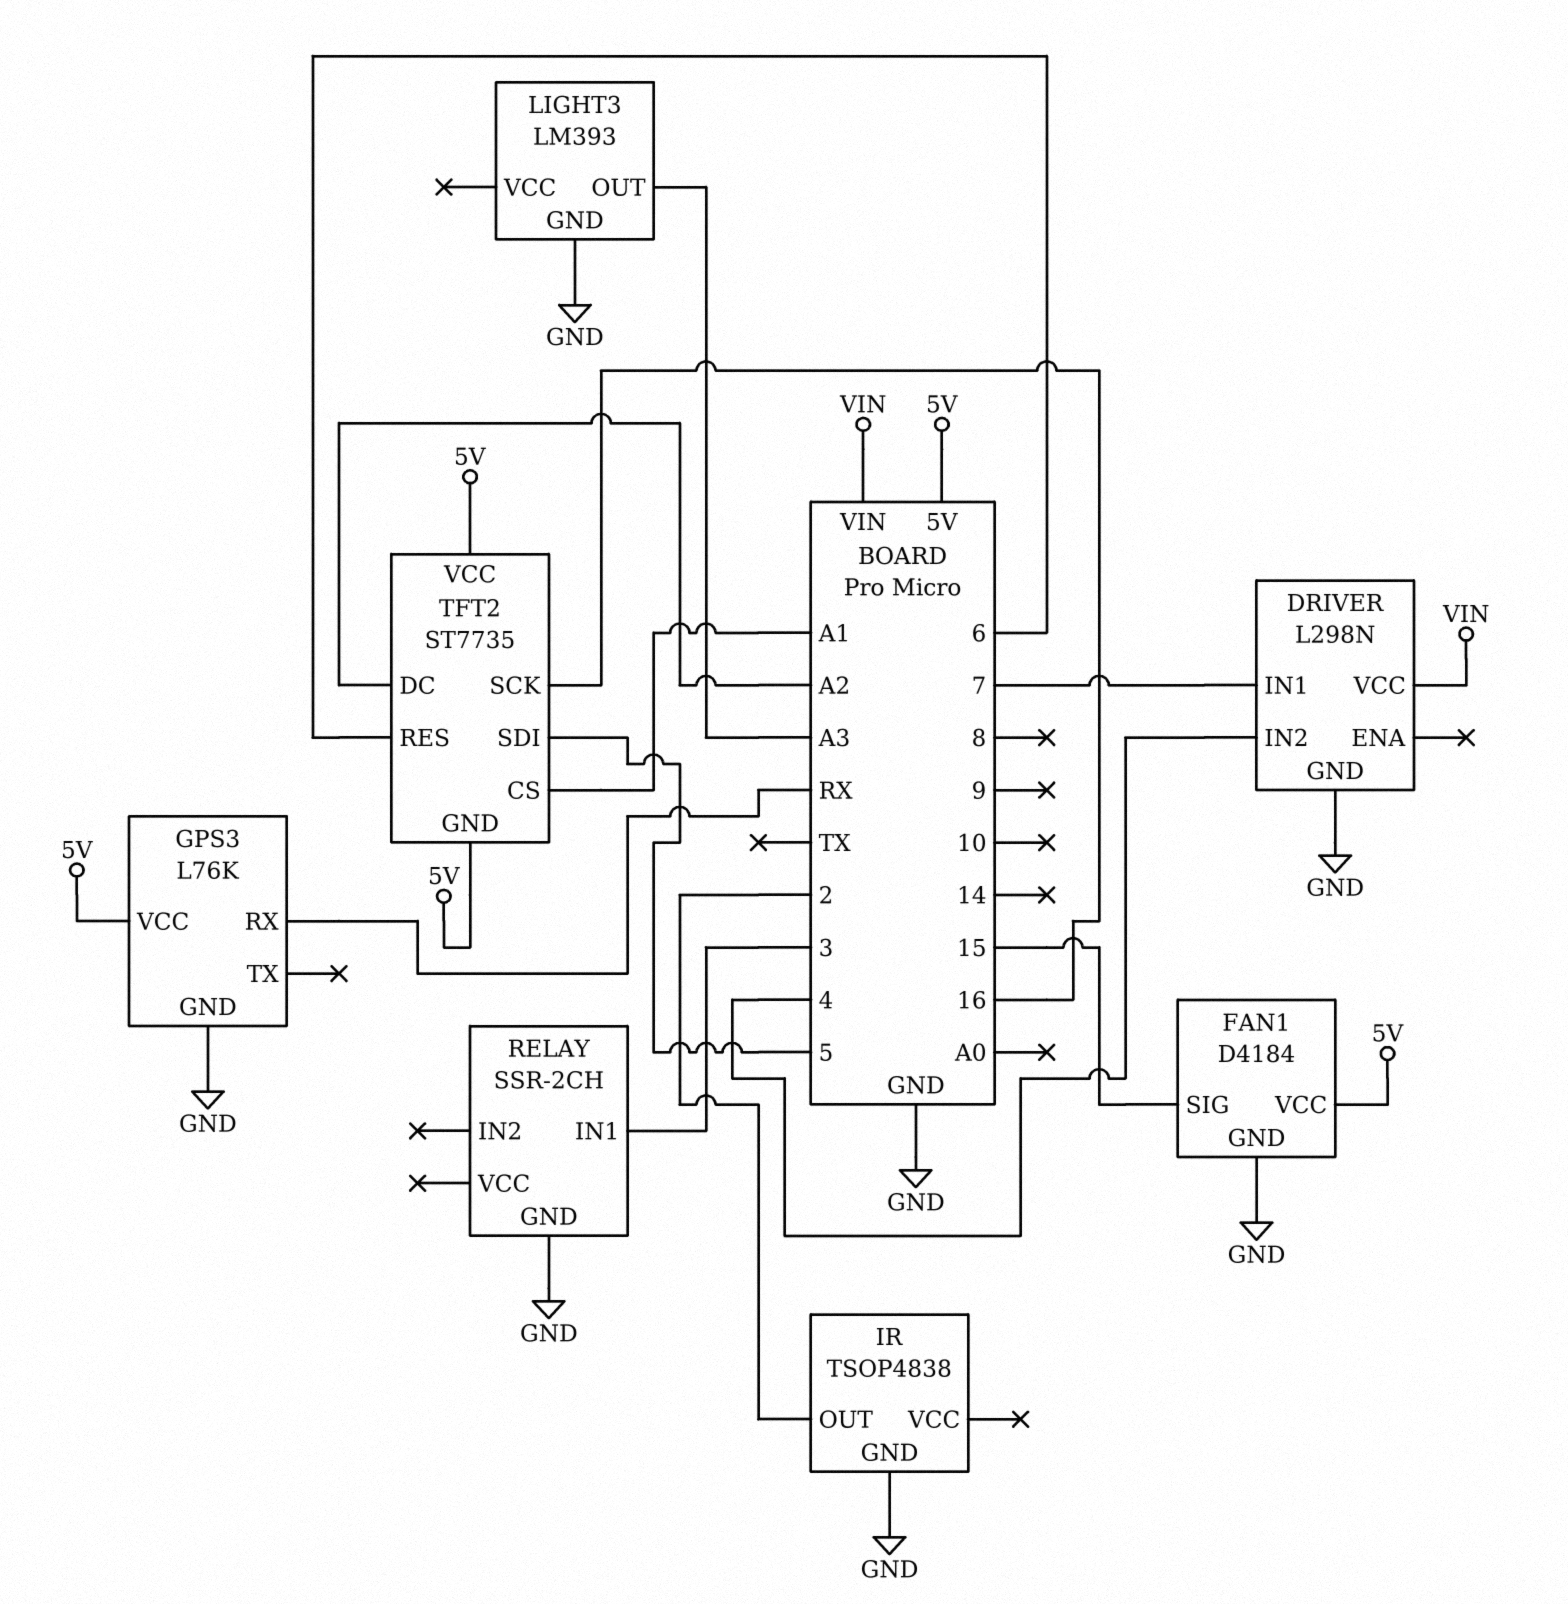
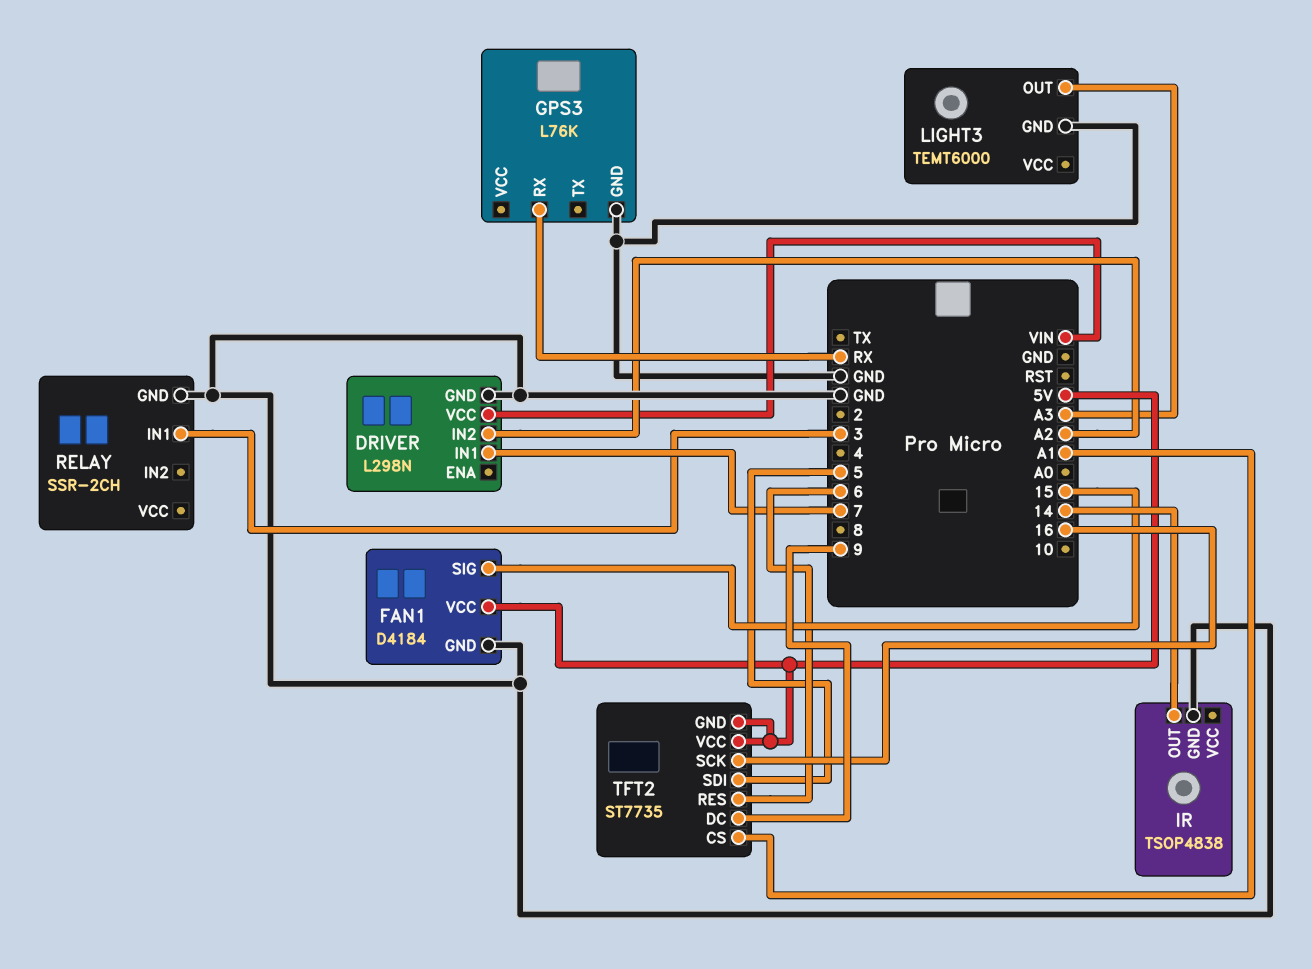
DRIVER pin IN2: 4 -> A2
GPS3 pin VCC: 5V -> none
IR pin OUT: 2 -> 14
LIGHT3: LM393 -> TEMT6000
TFT2 pin DC: A2 -> 9

